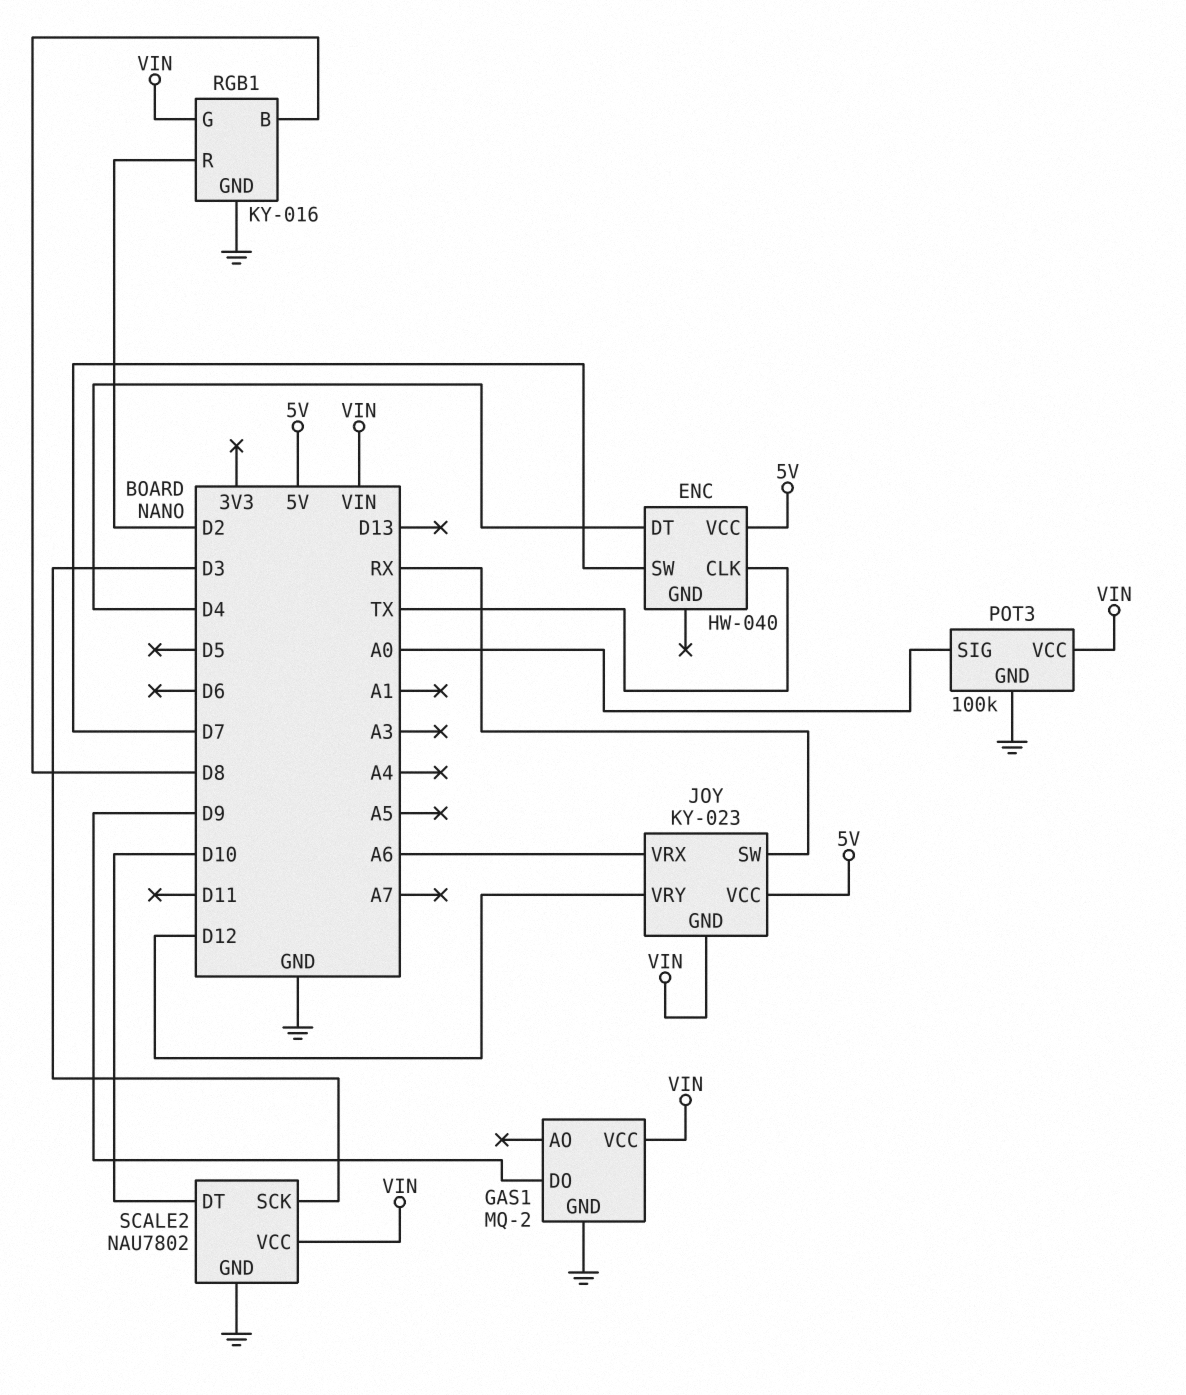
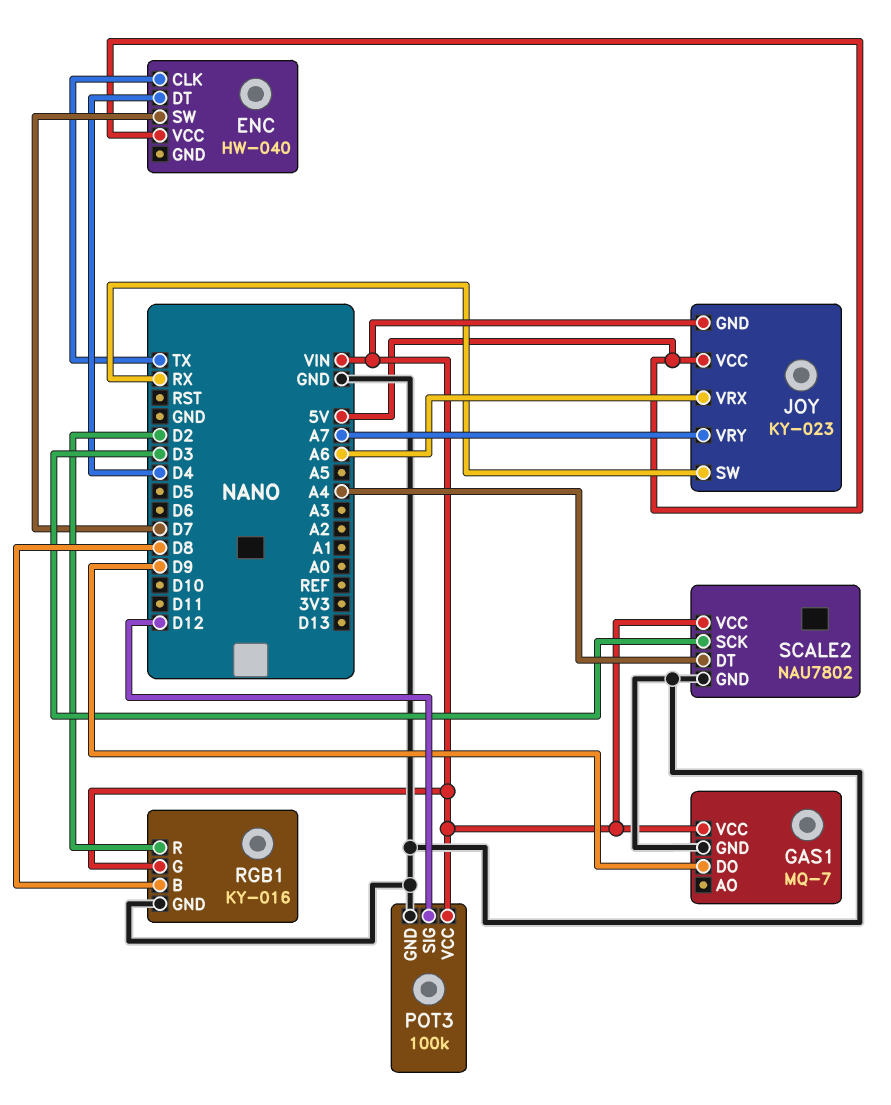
GAS1: MQ-2 -> MQ-7
JOY pin VRY: D12 -> A7
POT3 pin SIG: A0 -> D12
SCALE2 pin DT: D10 -> A4

